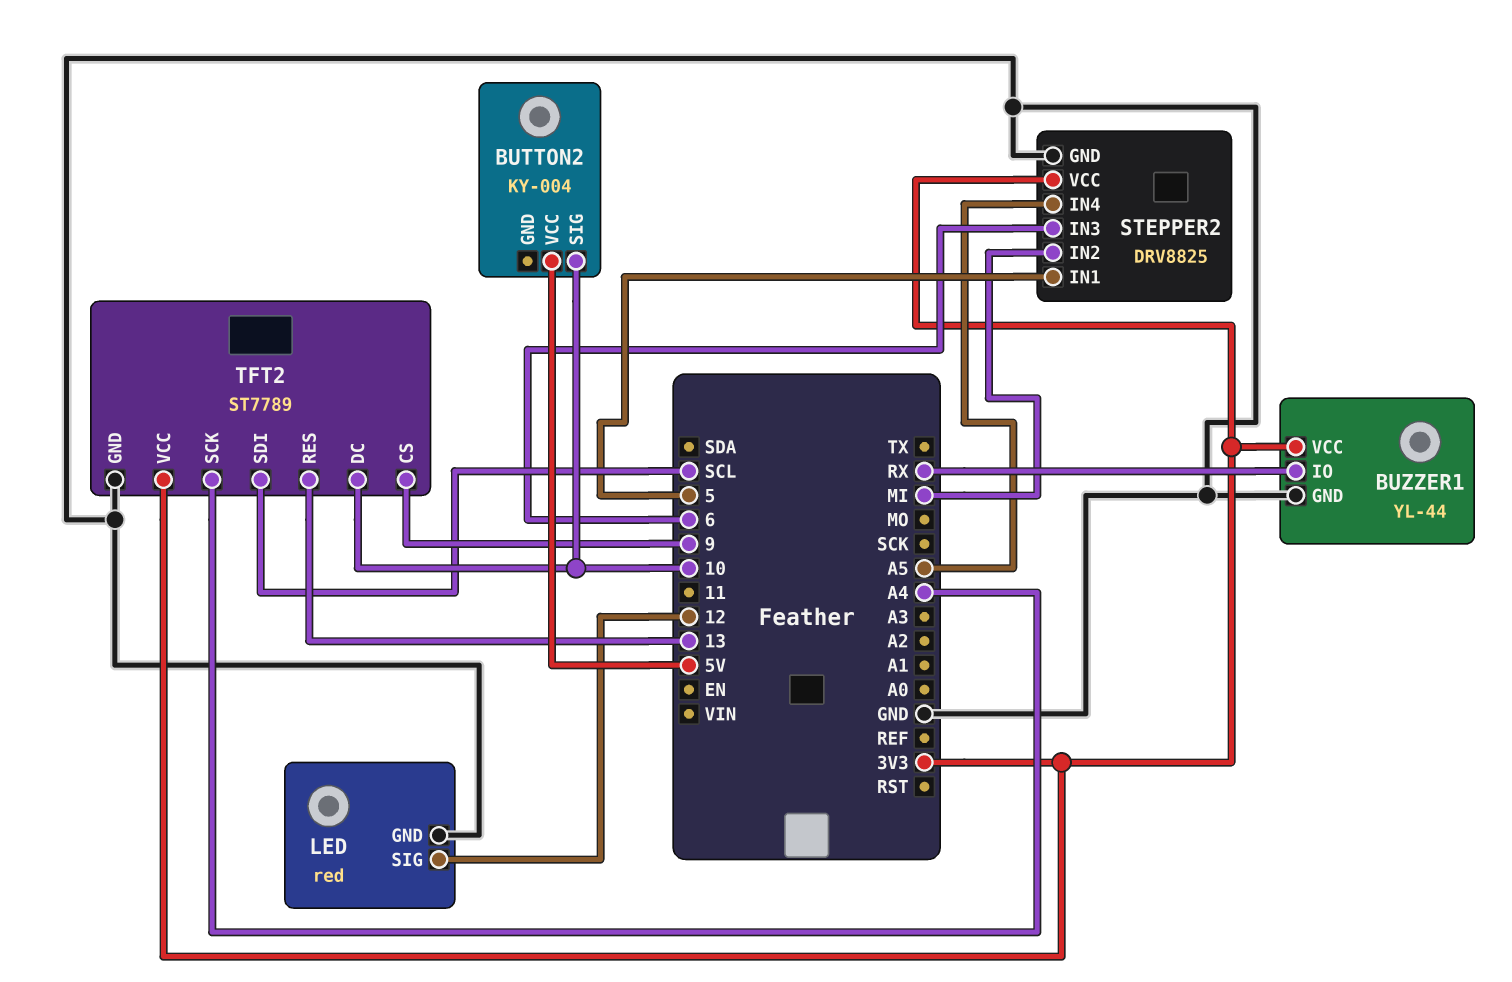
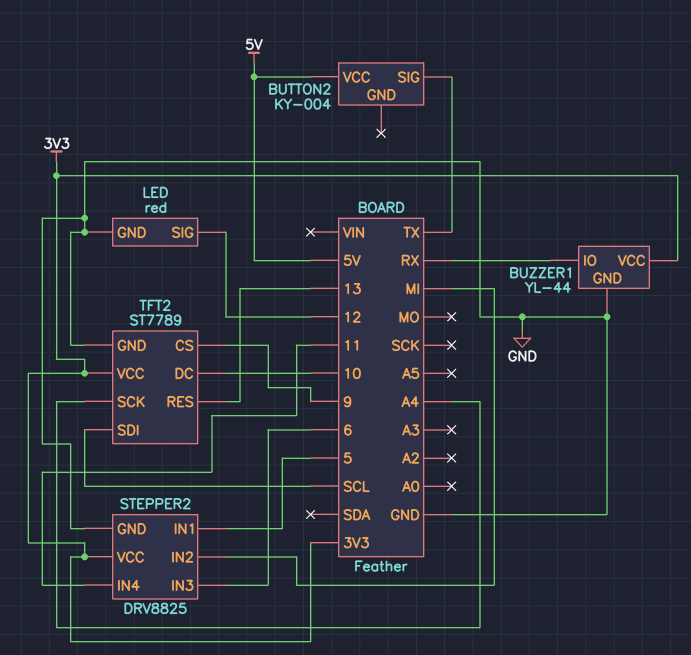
BUTTON2 pin SIG: 10 -> TX
STEPPER2 pin IN4: A5 -> 11

